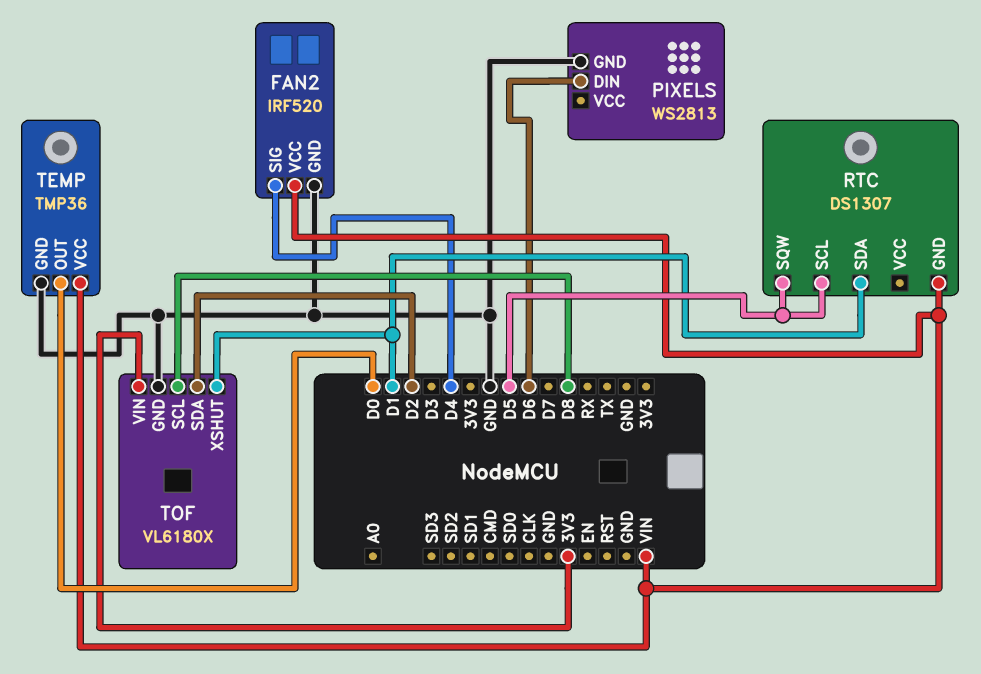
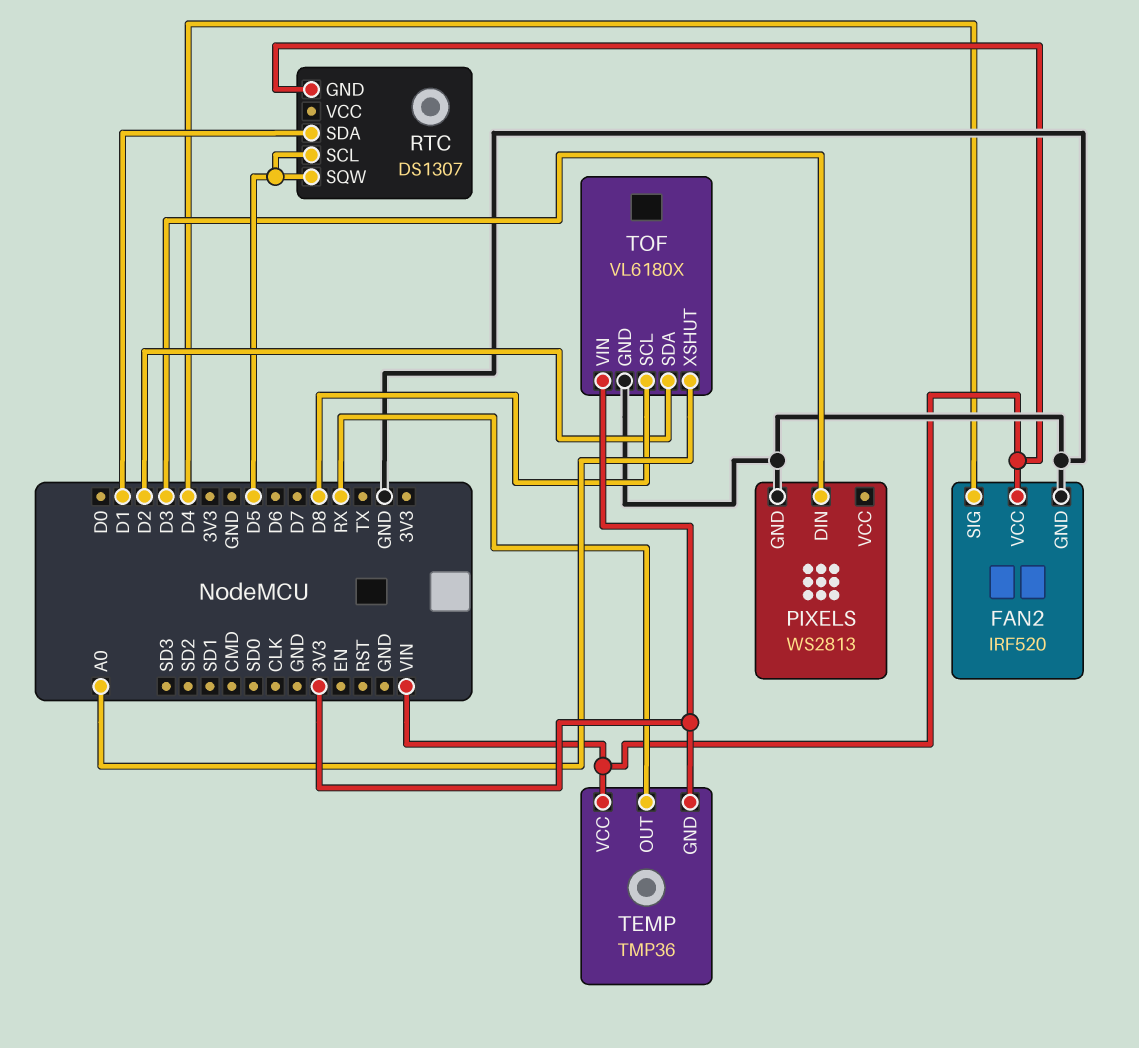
PIXELS pin DIN: D6 -> D3
TEMP pin GND: GND -> 3V3
TEMP pin OUT: D0 -> RX
TOF pin XSHUT: D1 -> A0

